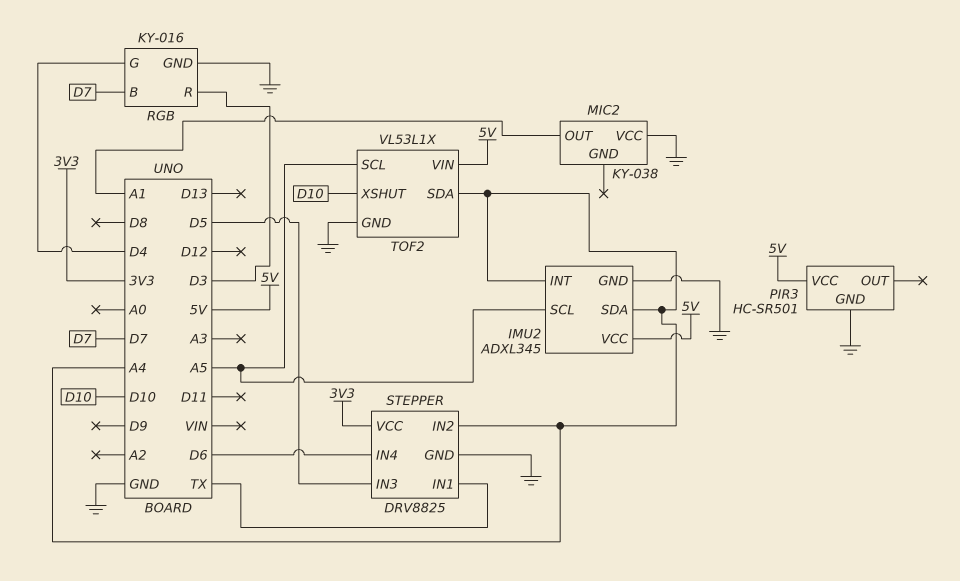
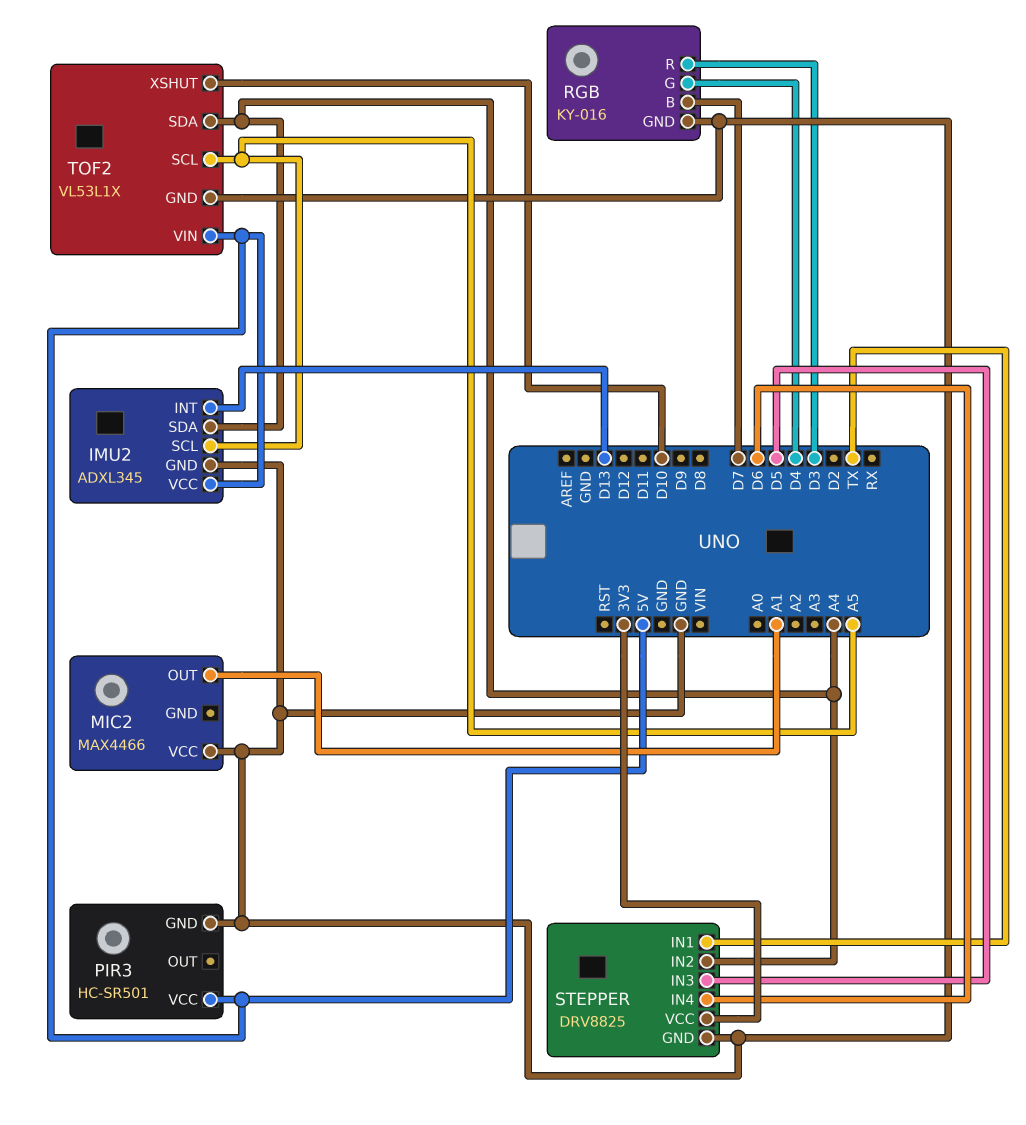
IMU2 pin INT: A4 -> D13
MIC2: KY-038 -> MAX4466

